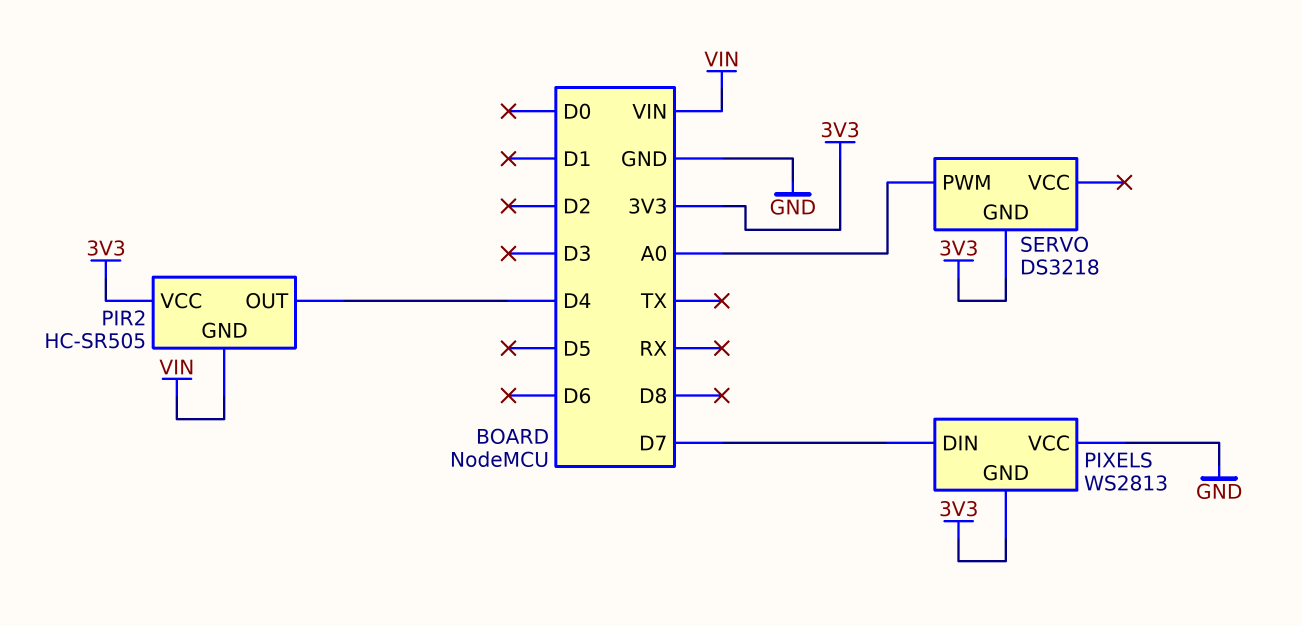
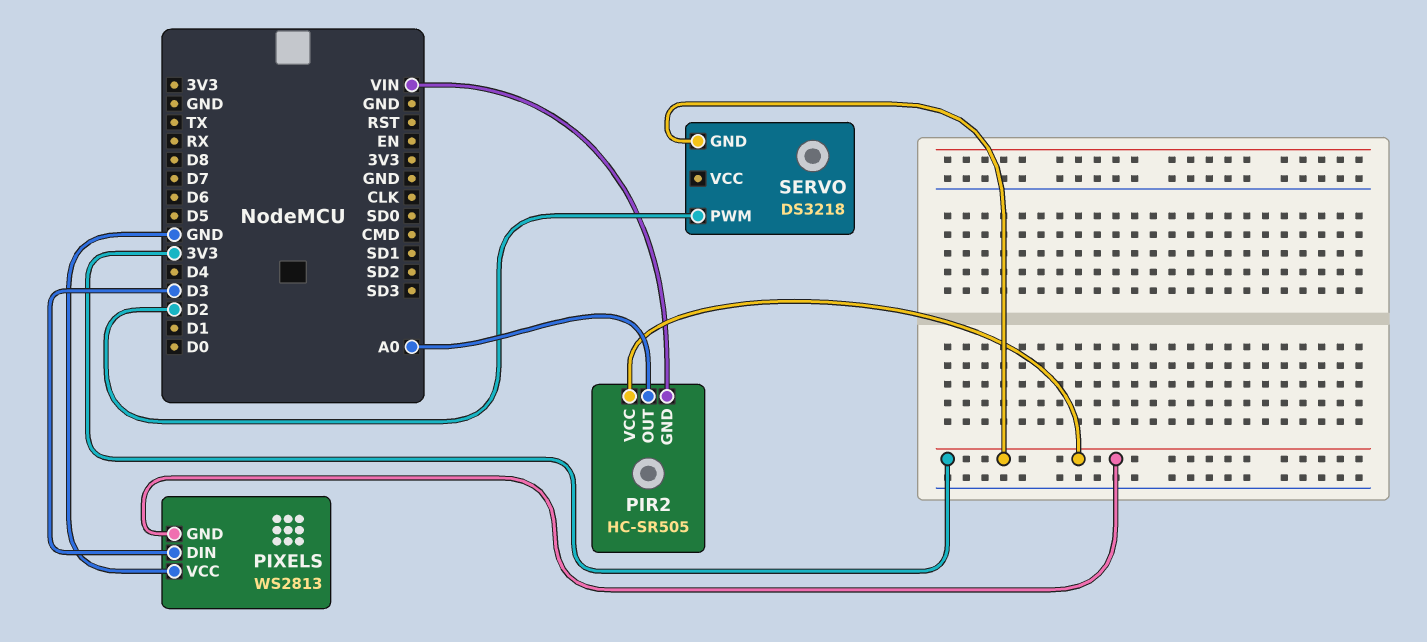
PIR2 pin OUT: D4 -> A0
PIXELS pin DIN: D7 -> D3
SERVO pin PWM: A0 -> D2

